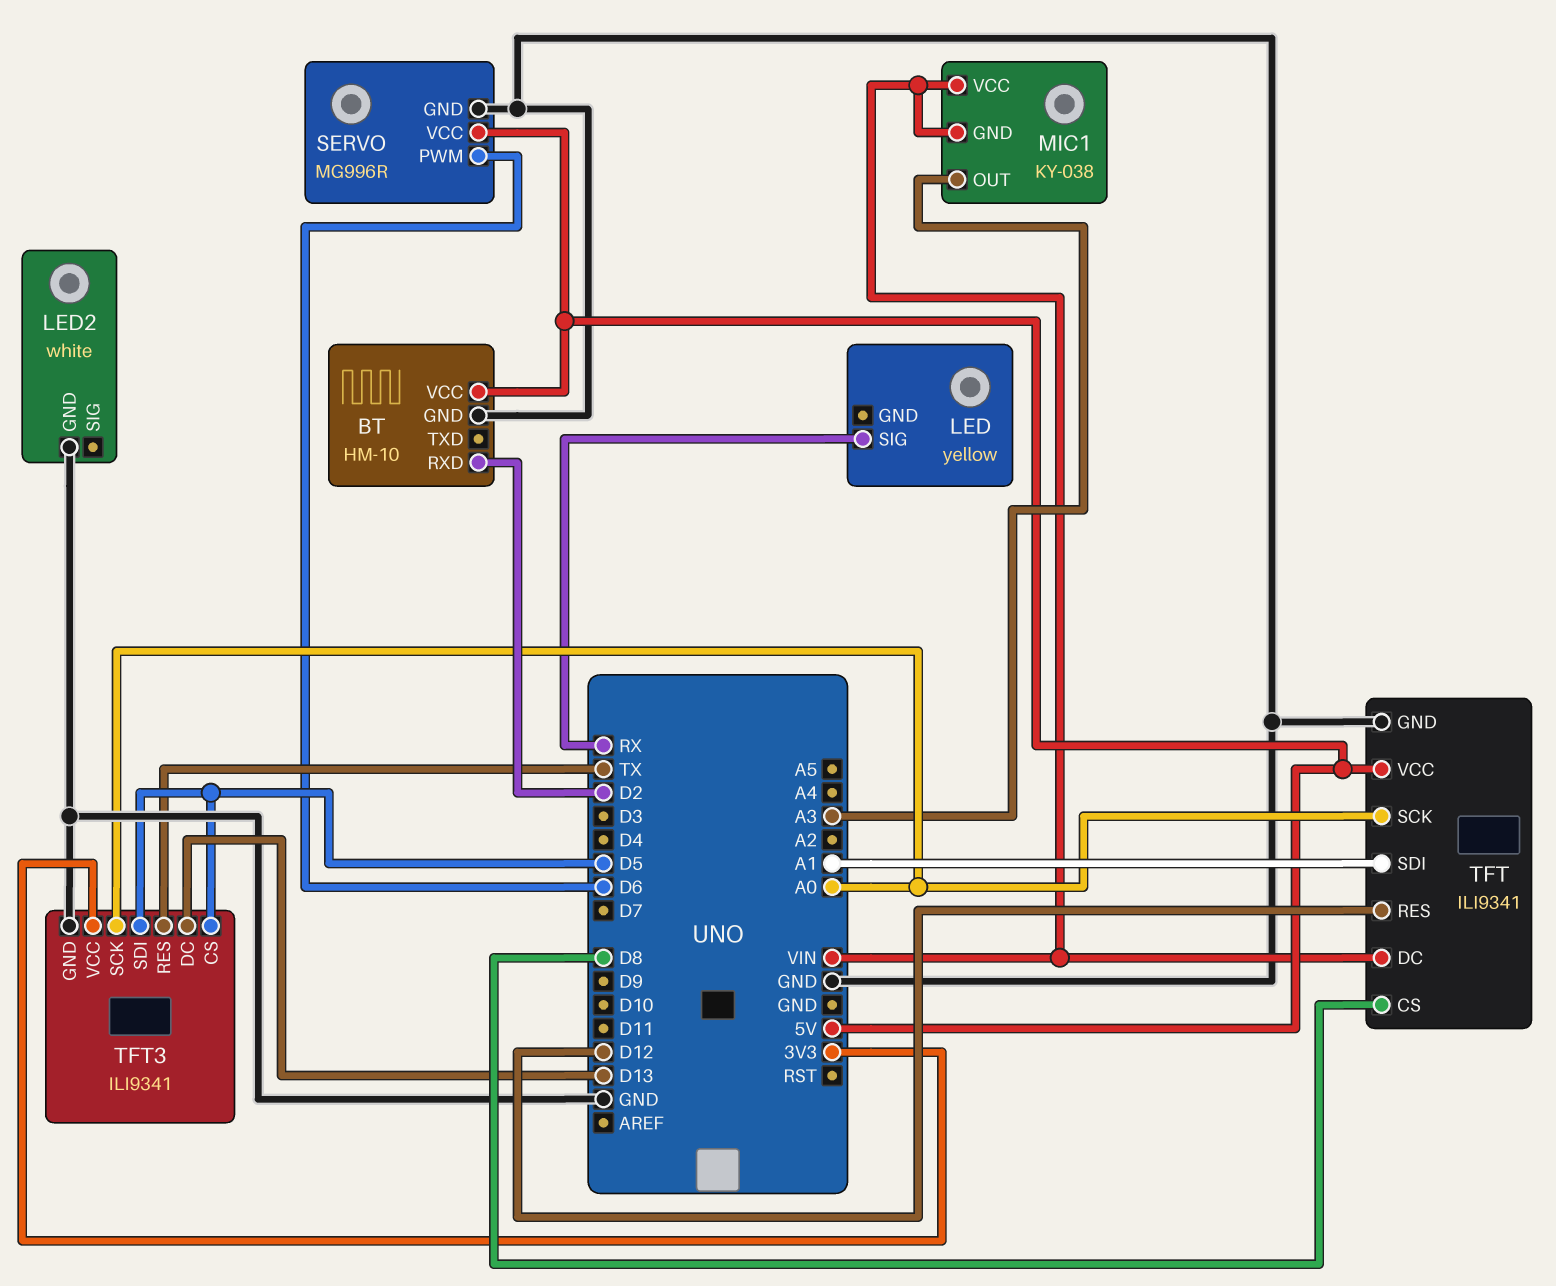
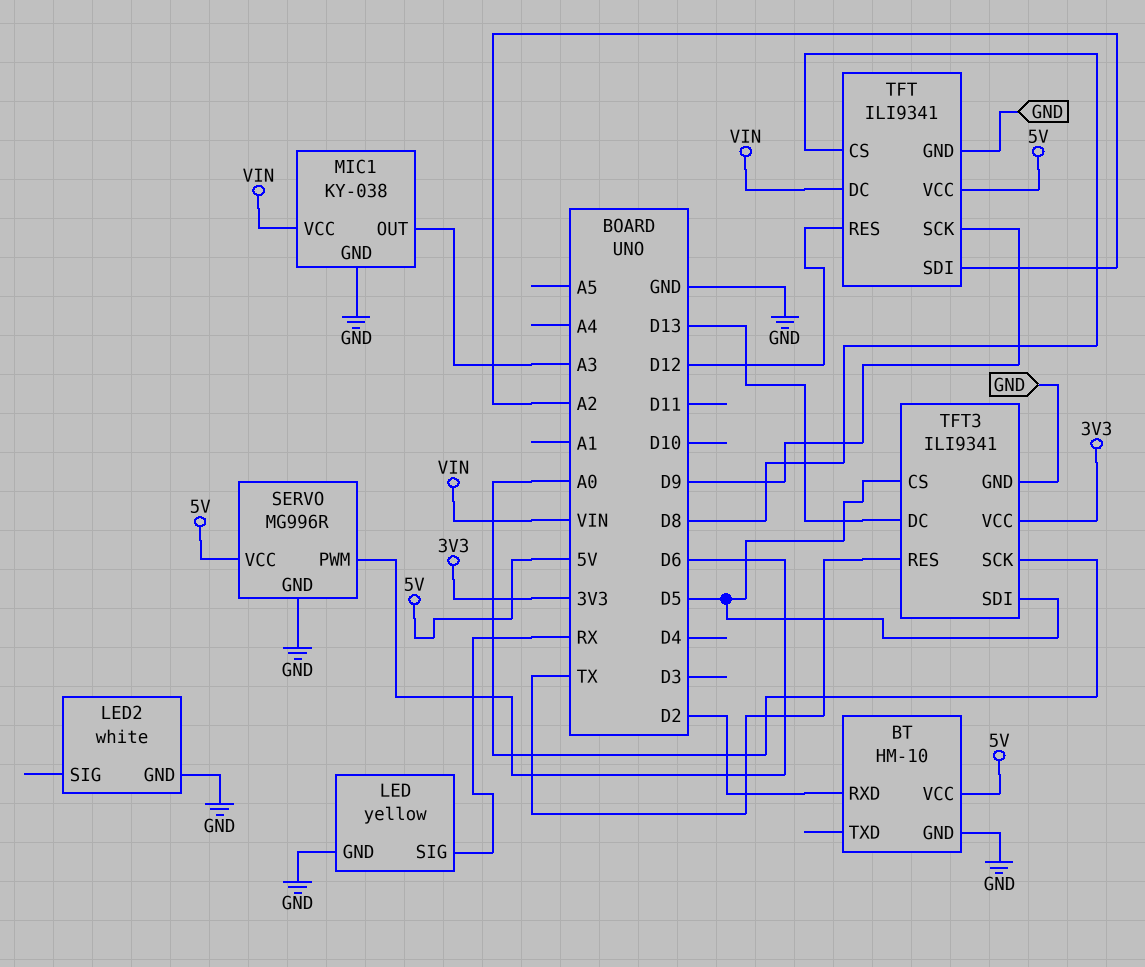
LED pin GND: none -> GND
MIC1 pin GND: VIN -> GND
TFT pin SCK: A0 -> D9
TFT pin SDI: A1 -> A2

